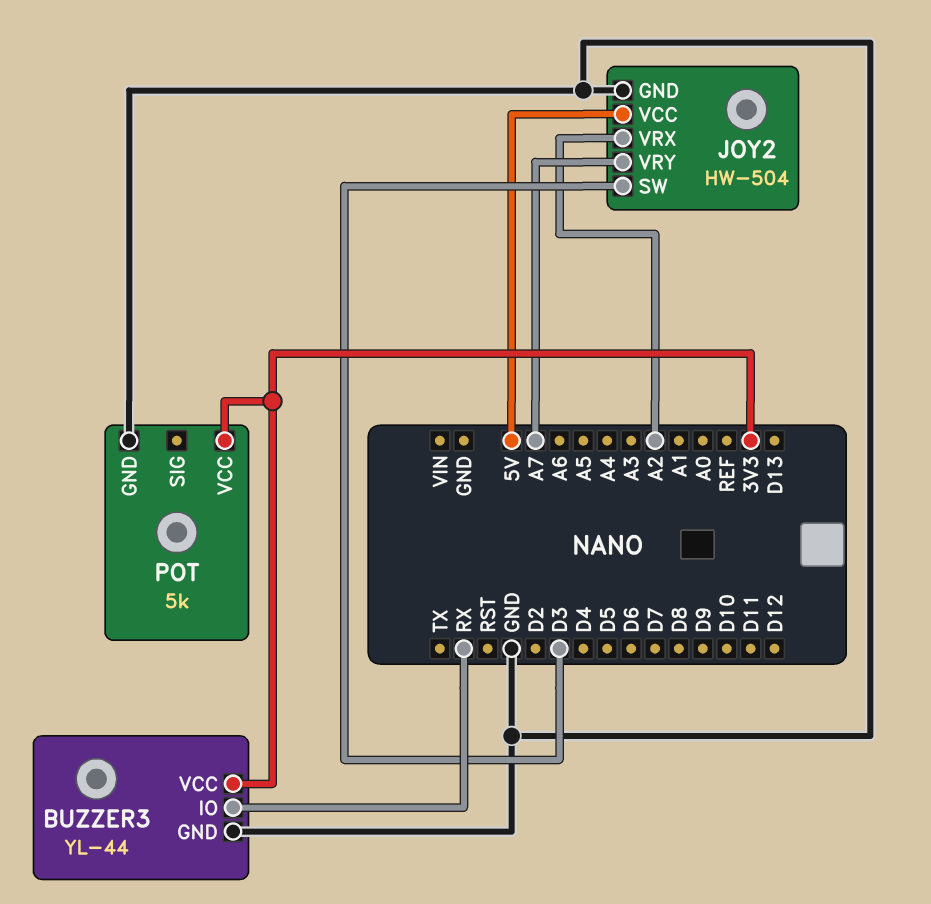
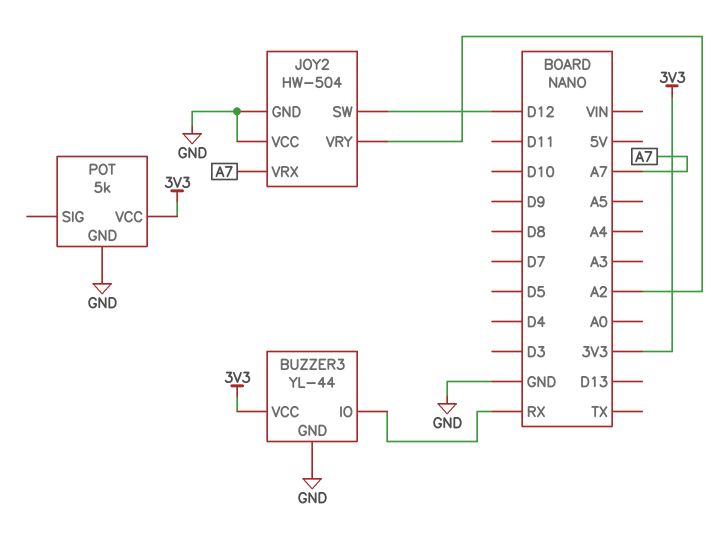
JOY2 pin SW: D3 -> D12
JOY2 pin VCC: 5V -> GND
JOY2 pin VRX: A2 -> A7
JOY2 pin VRY: A7 -> A2

